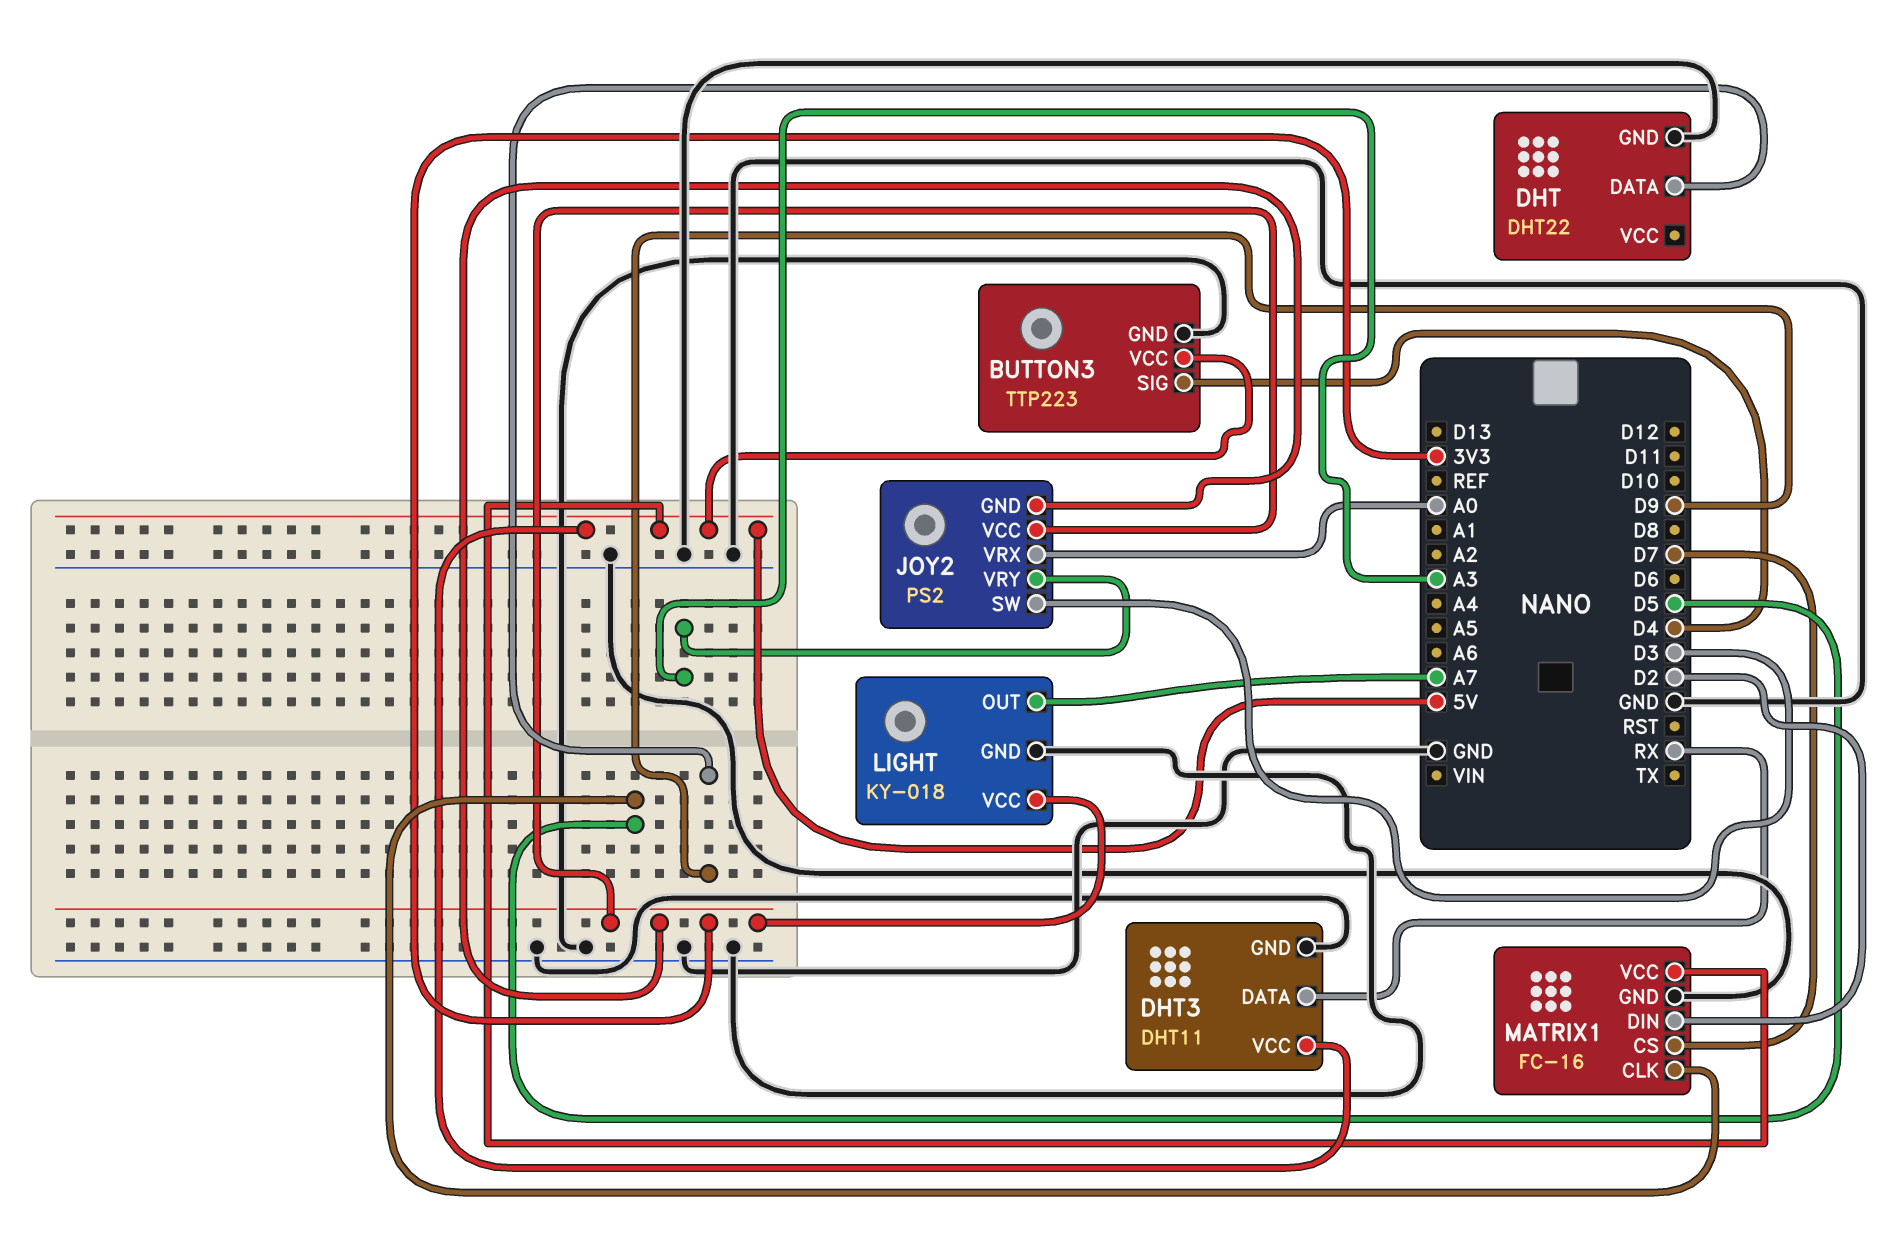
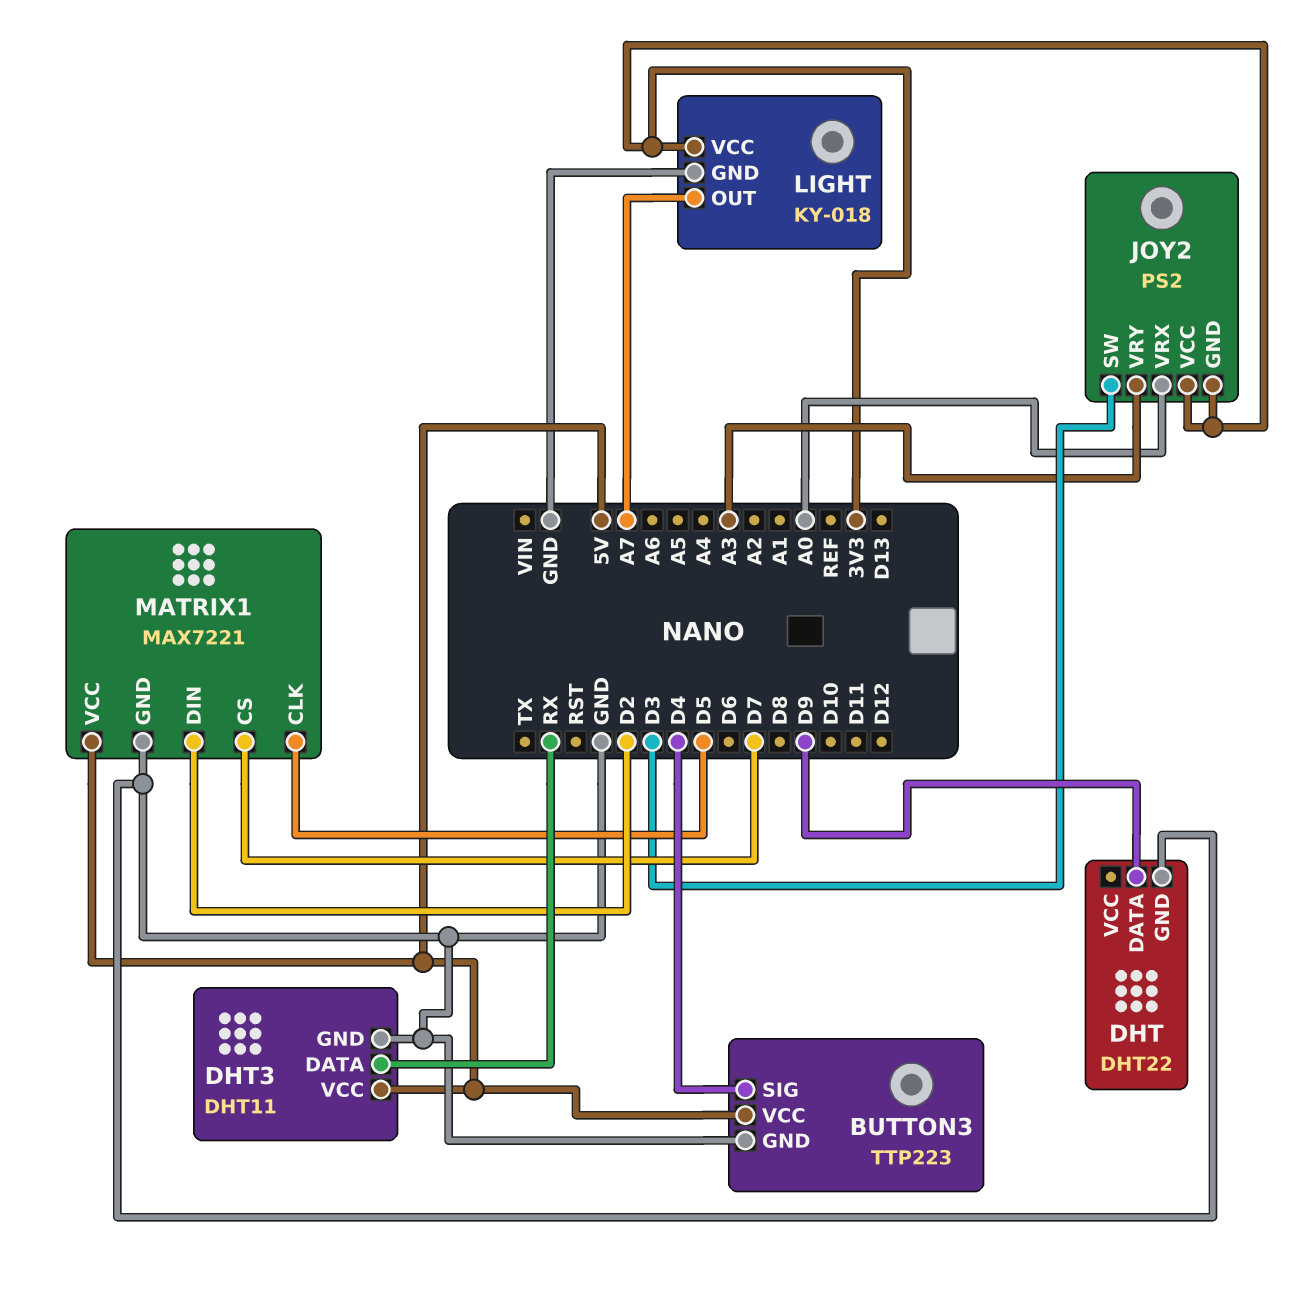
MATRIX1: FC-16 -> MAX7221

